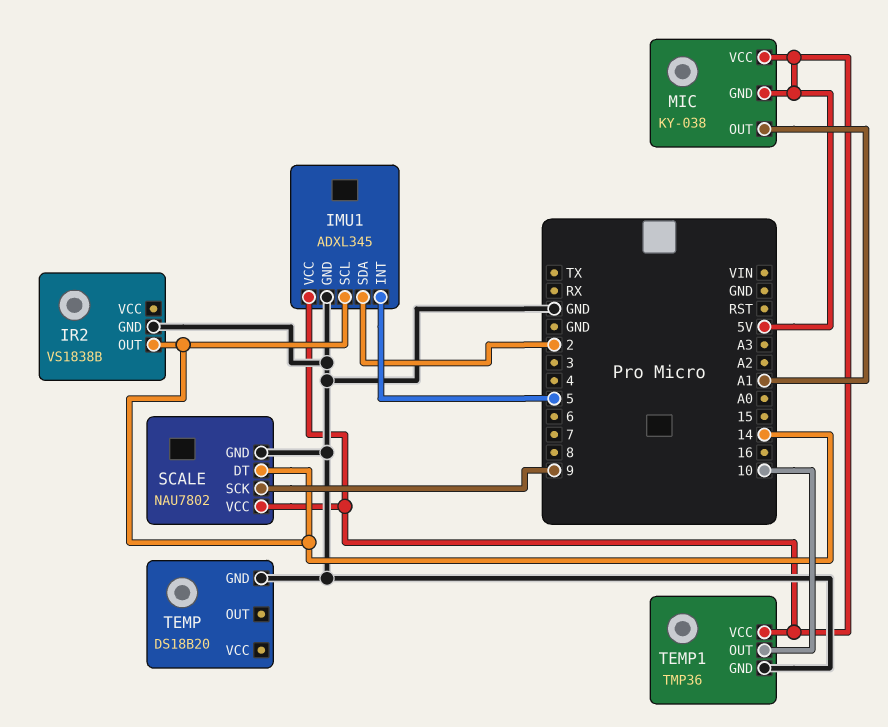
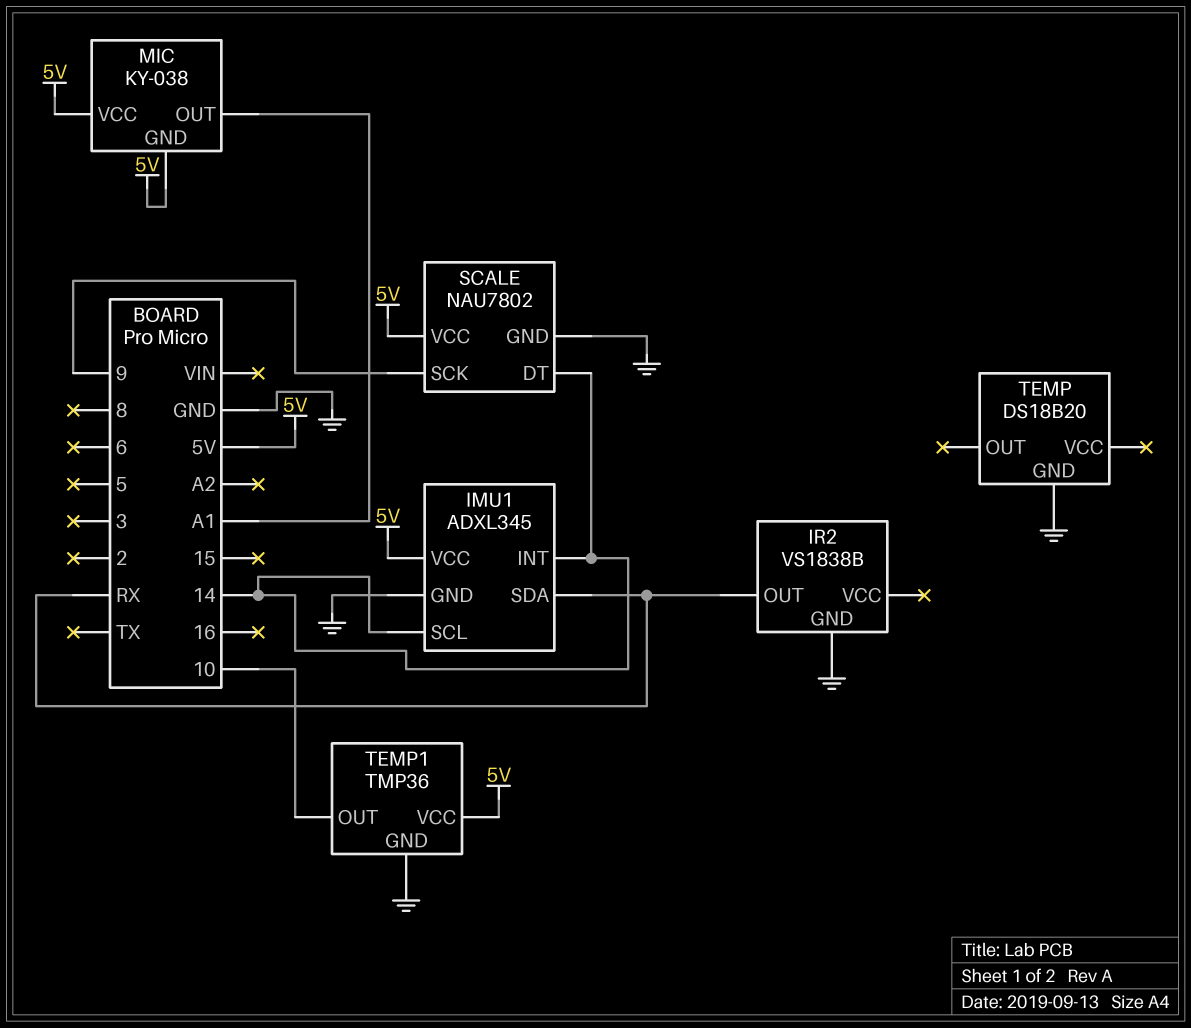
IMU1 pin INT: 5 -> 14
IMU1 pin SDA: 2 -> RX
IR2 pin OUT: 14 -> RX

